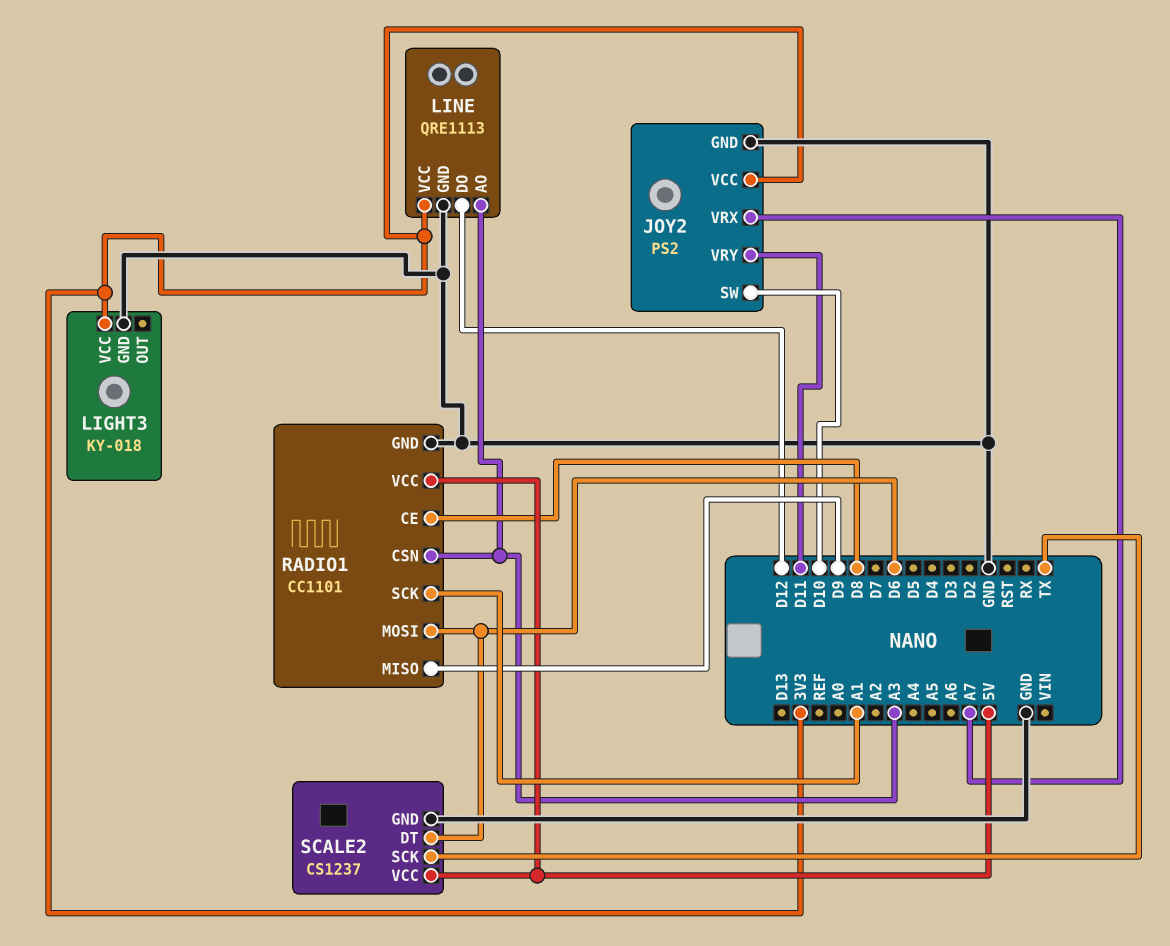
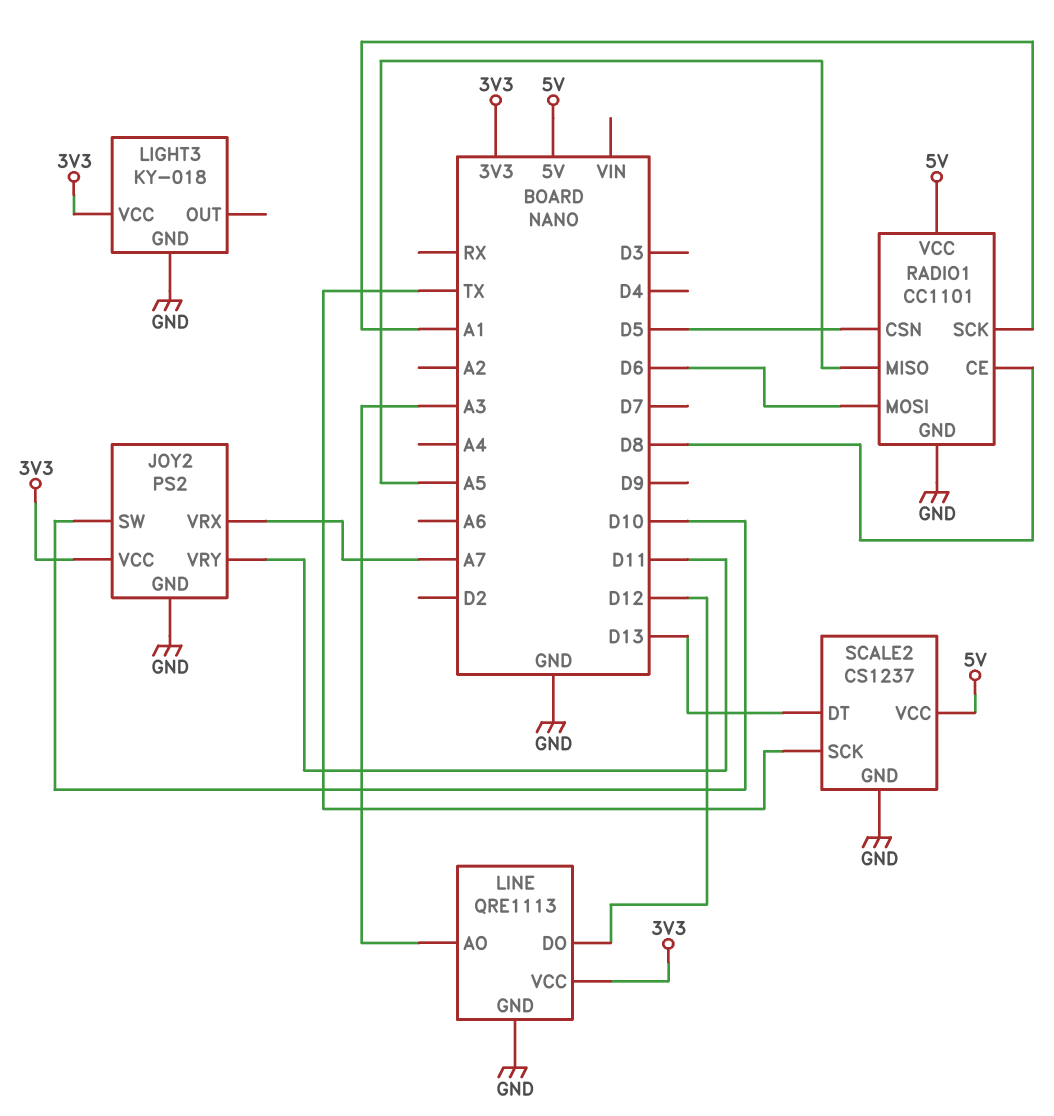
RADIO1 pin CSN: A3 -> D5
RADIO1 pin MISO: D9 -> A5
SCALE2 pin DT: D6 -> D13

